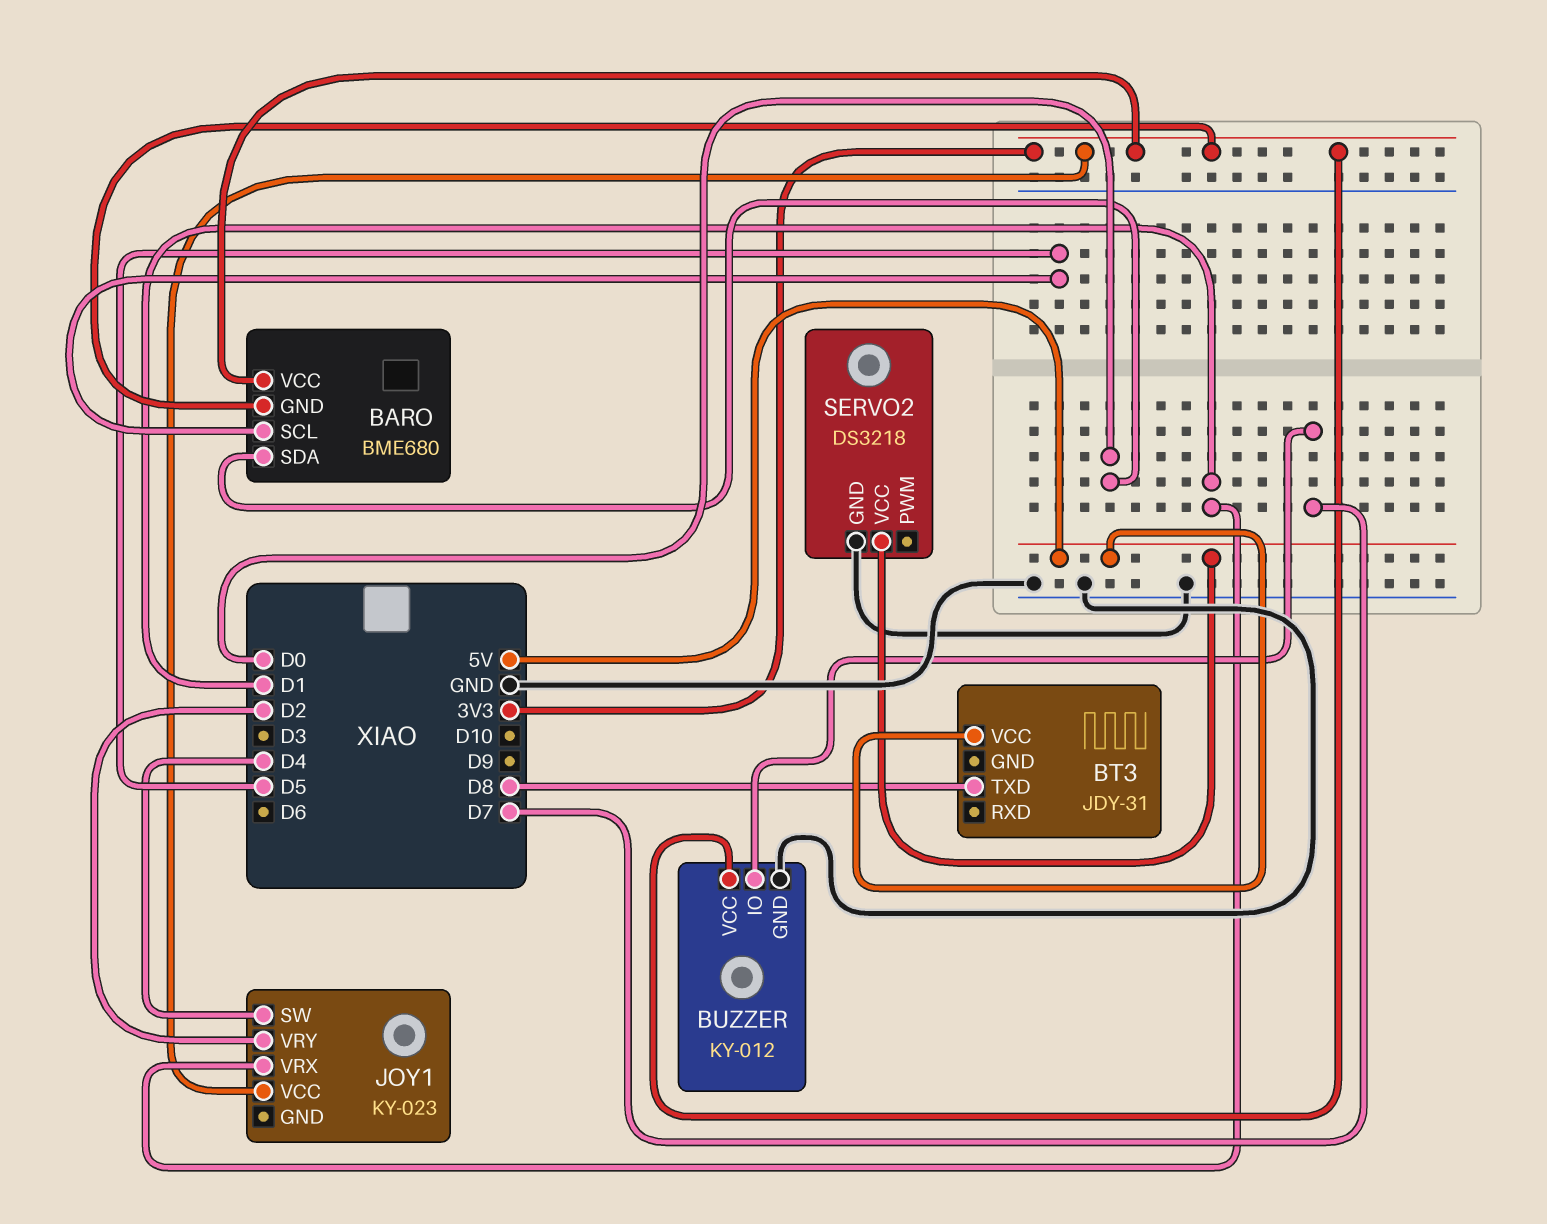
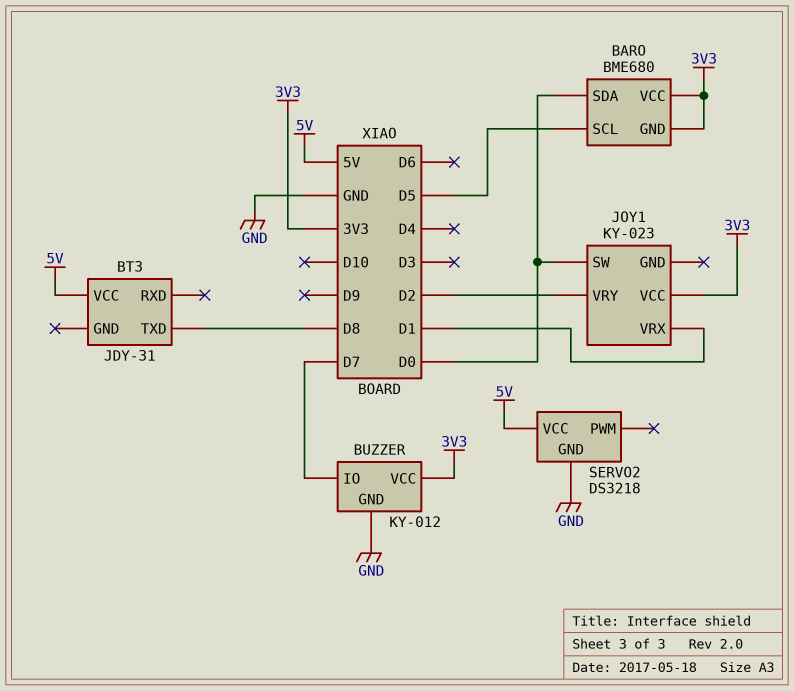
JOY1 pin SW: D4 -> D0

